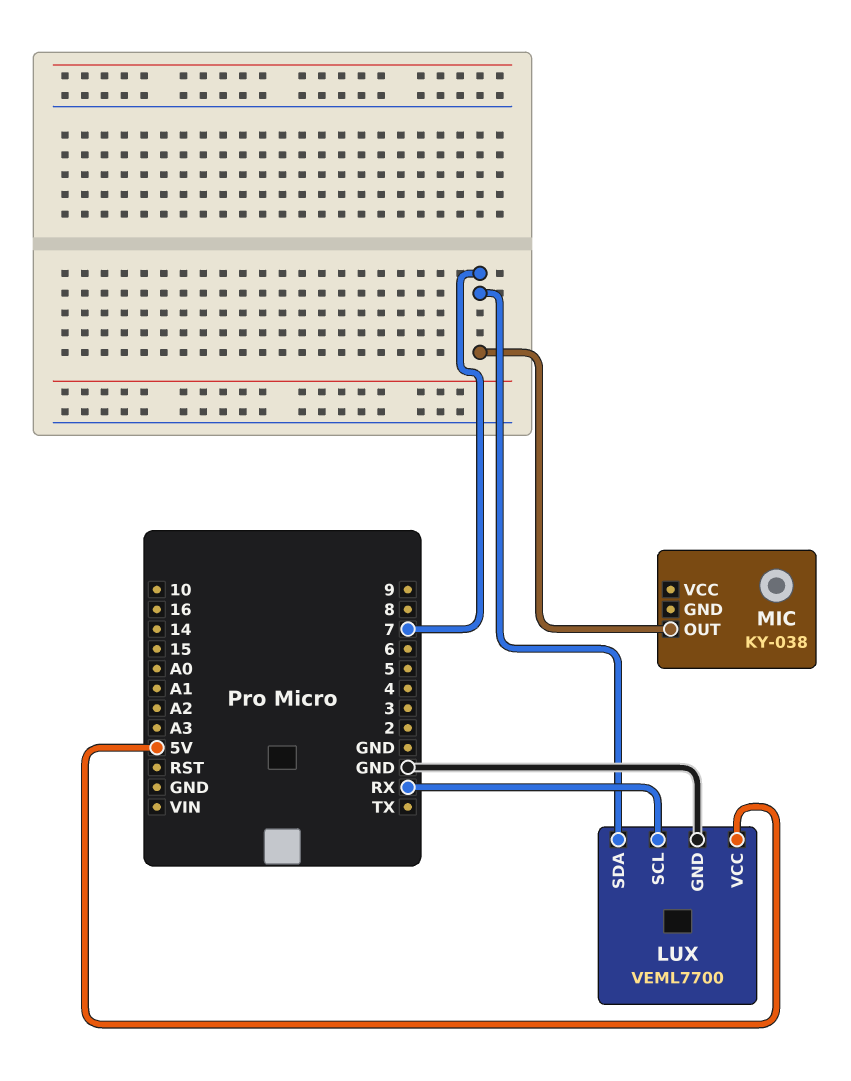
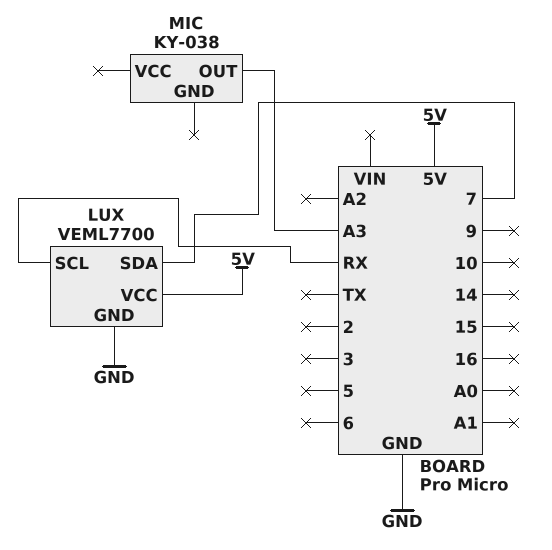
MIC pin OUT: 7 -> A3

